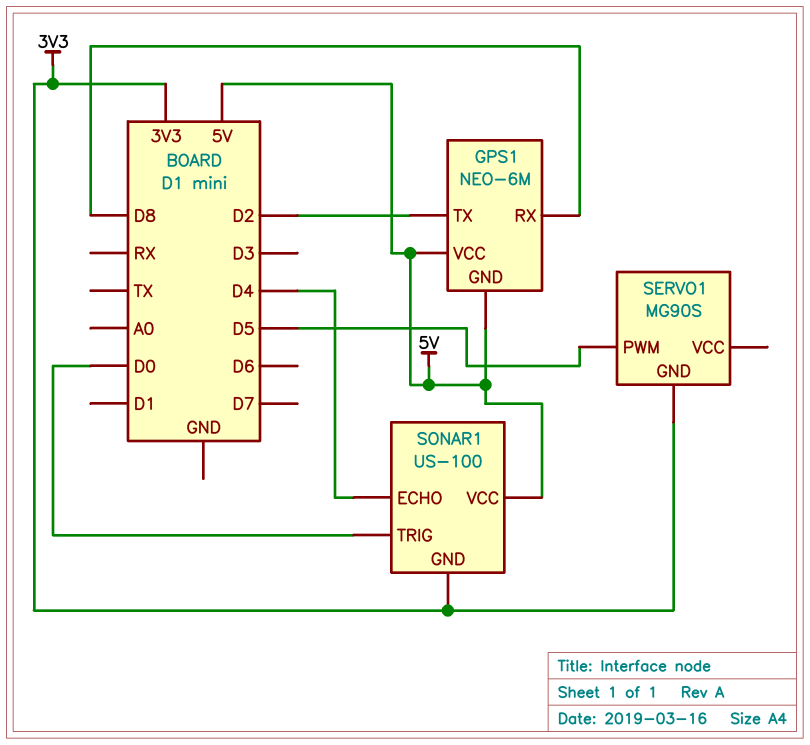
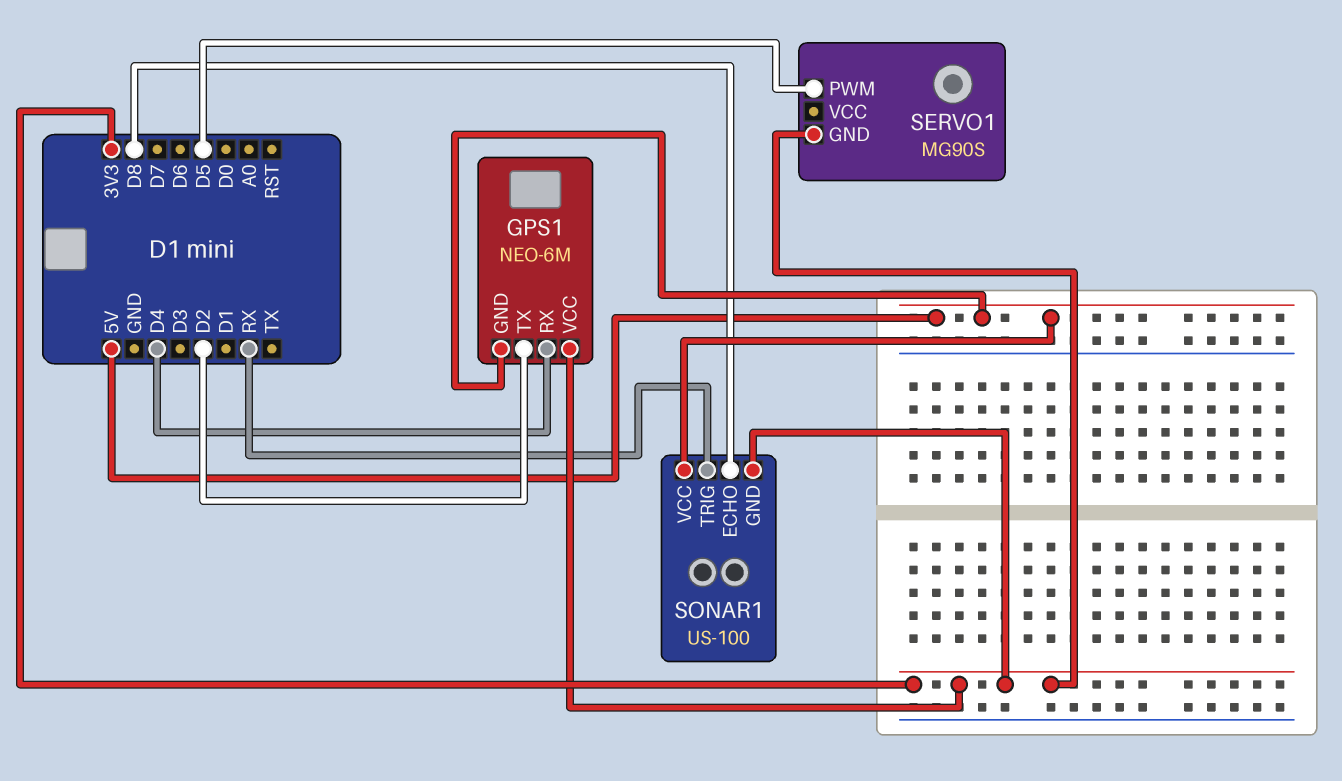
GPS1 pin RX: D8 -> D4
GPS1 pin VCC: 5V -> 3V3
SONAR1 pin ECHO: D4 -> D8
SONAR1 pin TRIG: D0 -> RX

